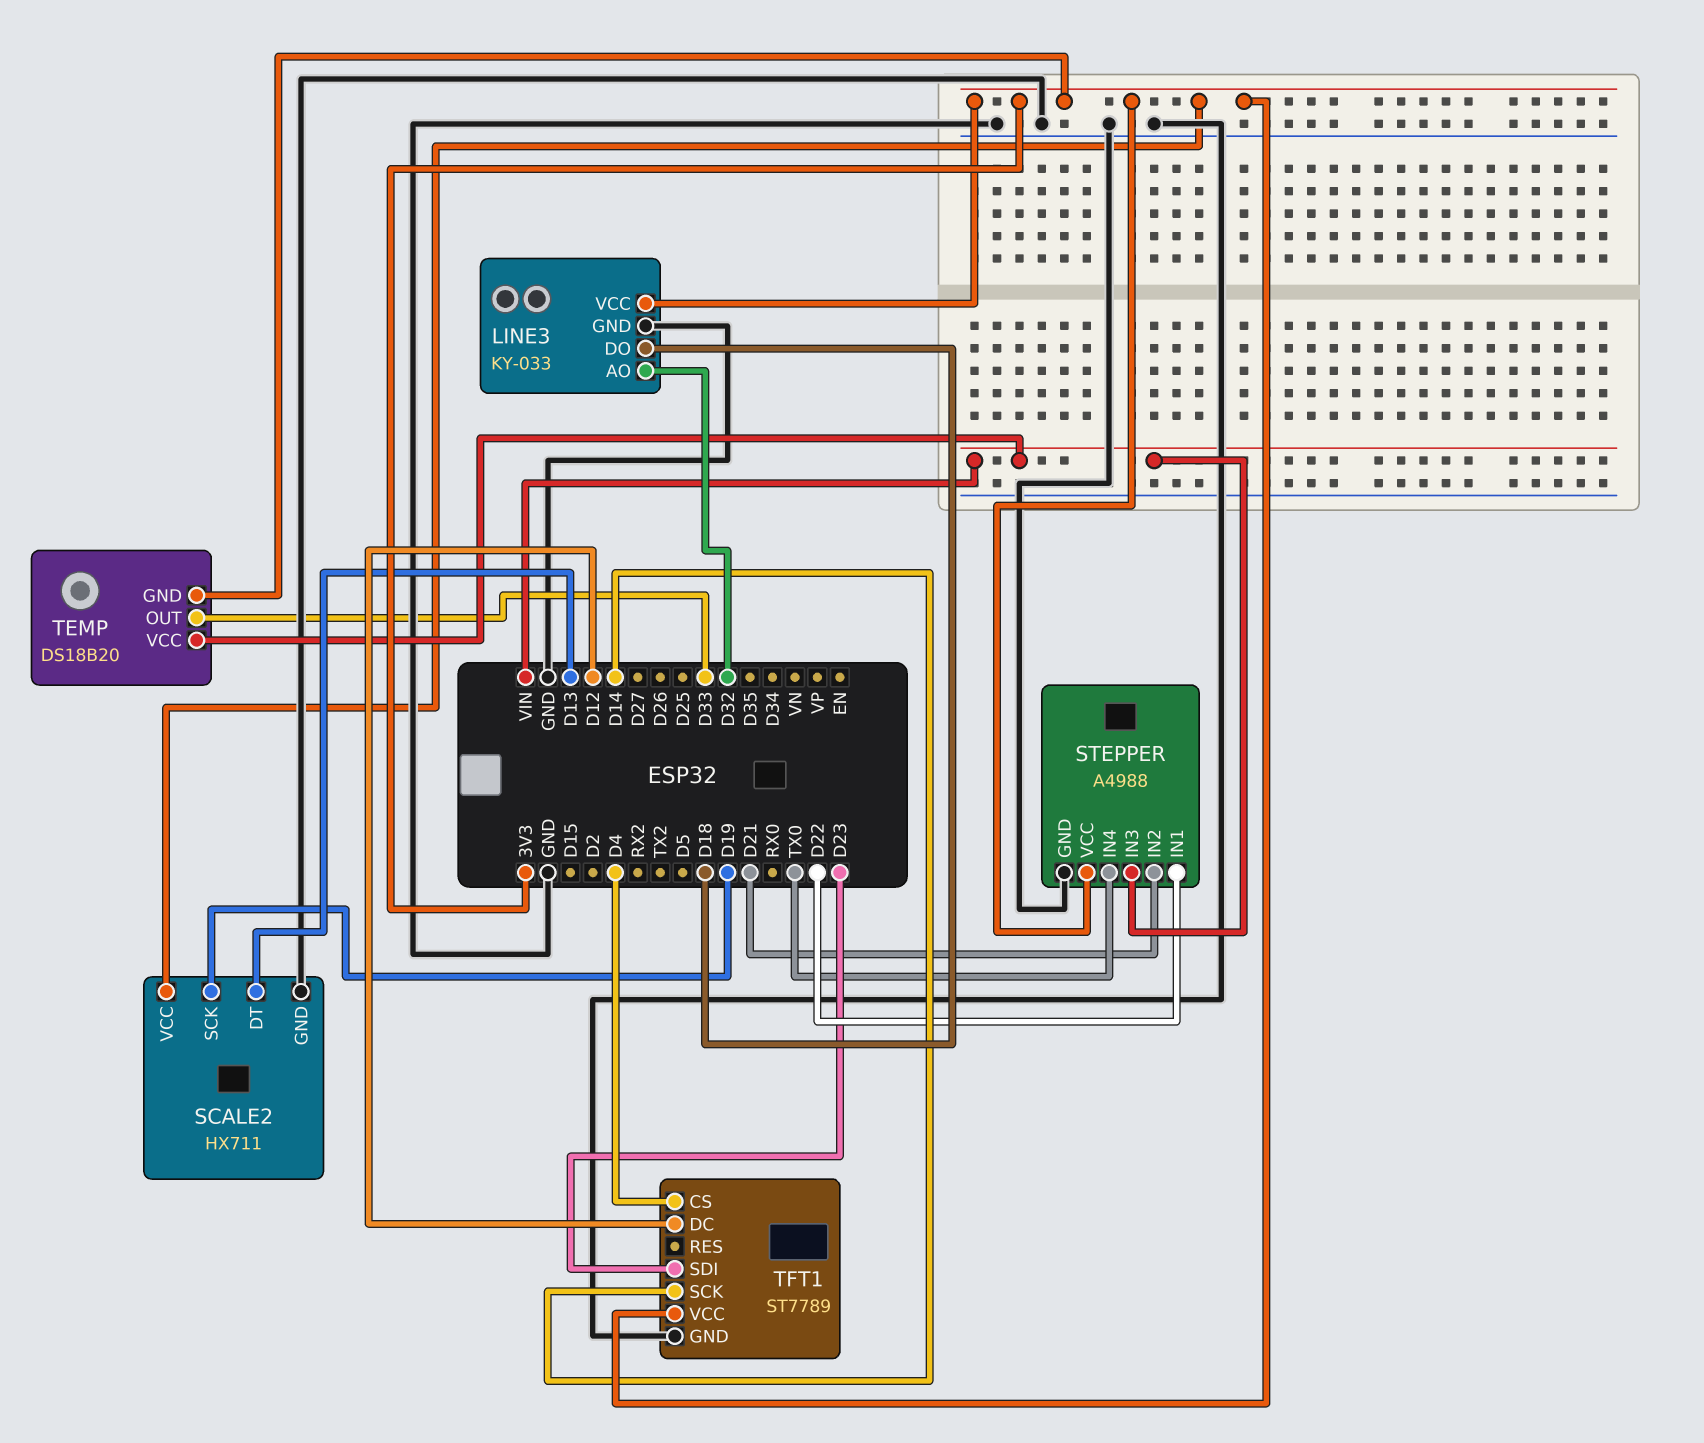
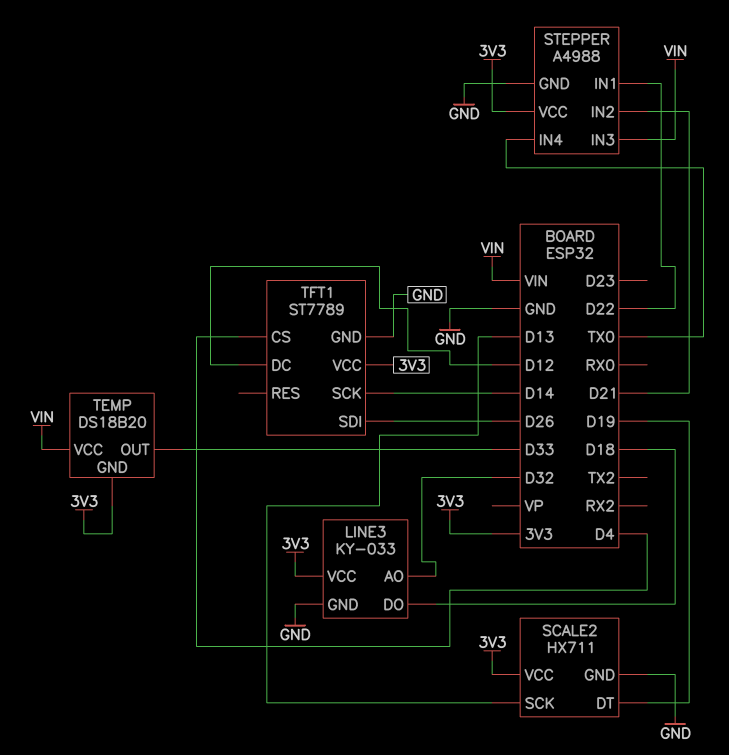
SCALE2 pin DT: D13 -> D19
SCALE2 pin SCK: D19 -> D13
TFT1 pin SDI: D23 -> D26

